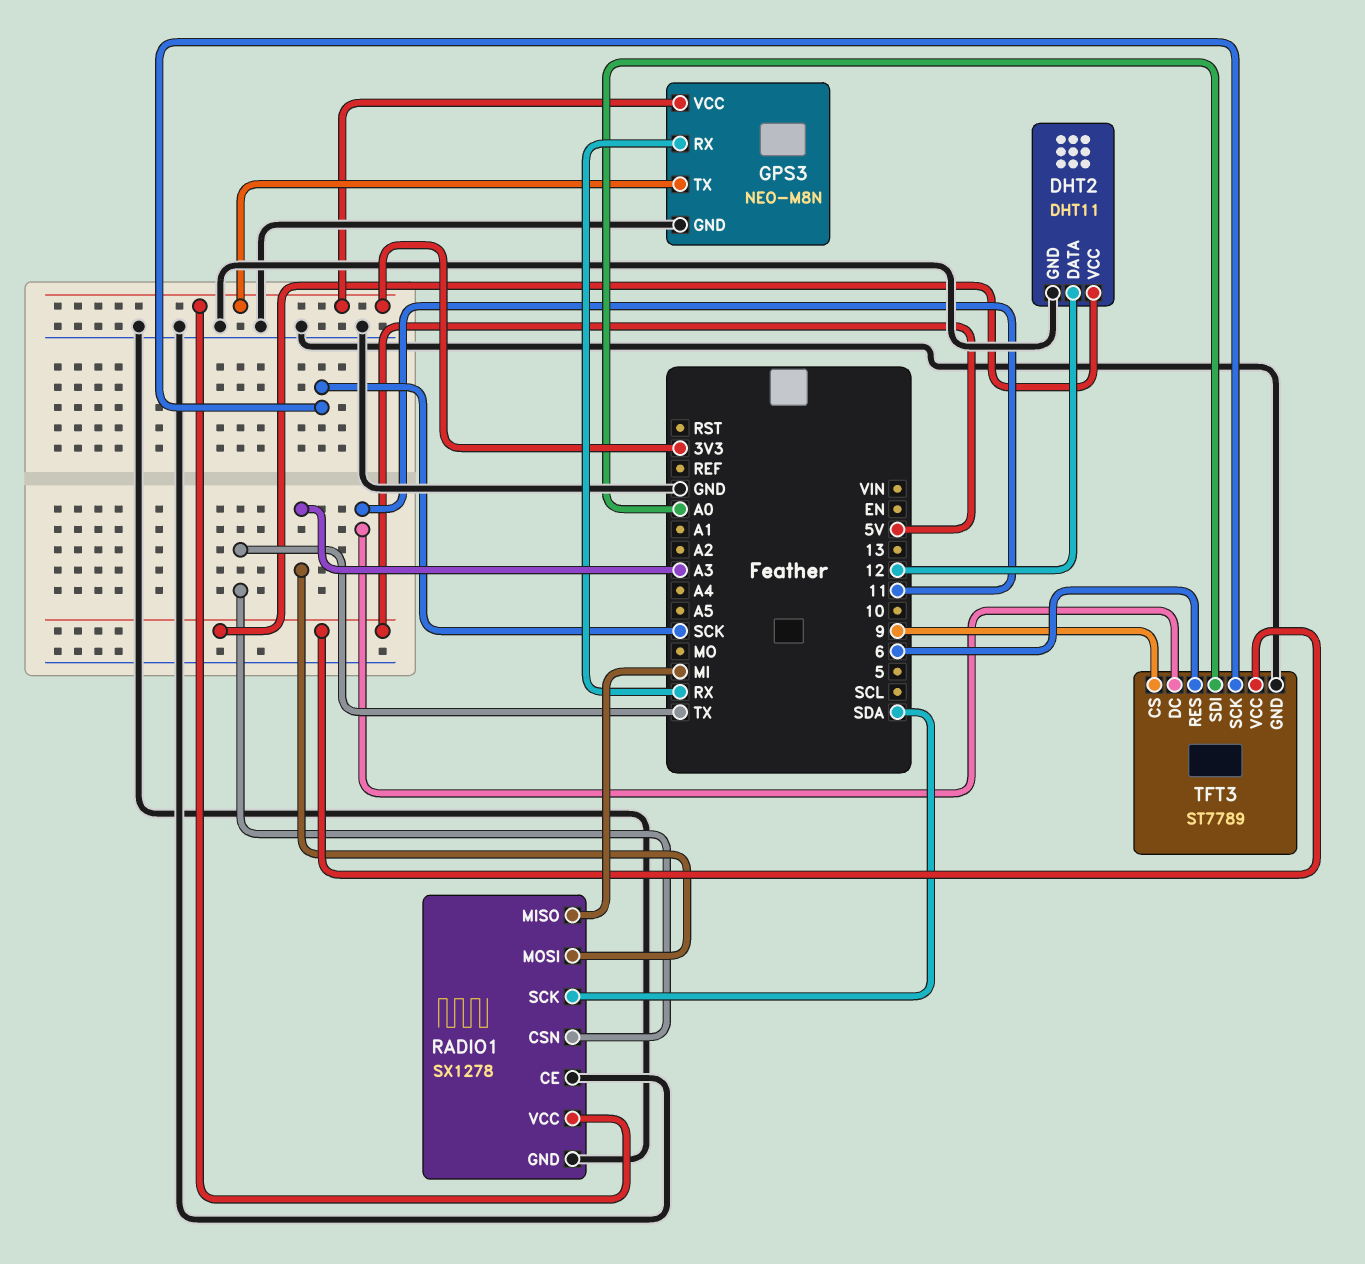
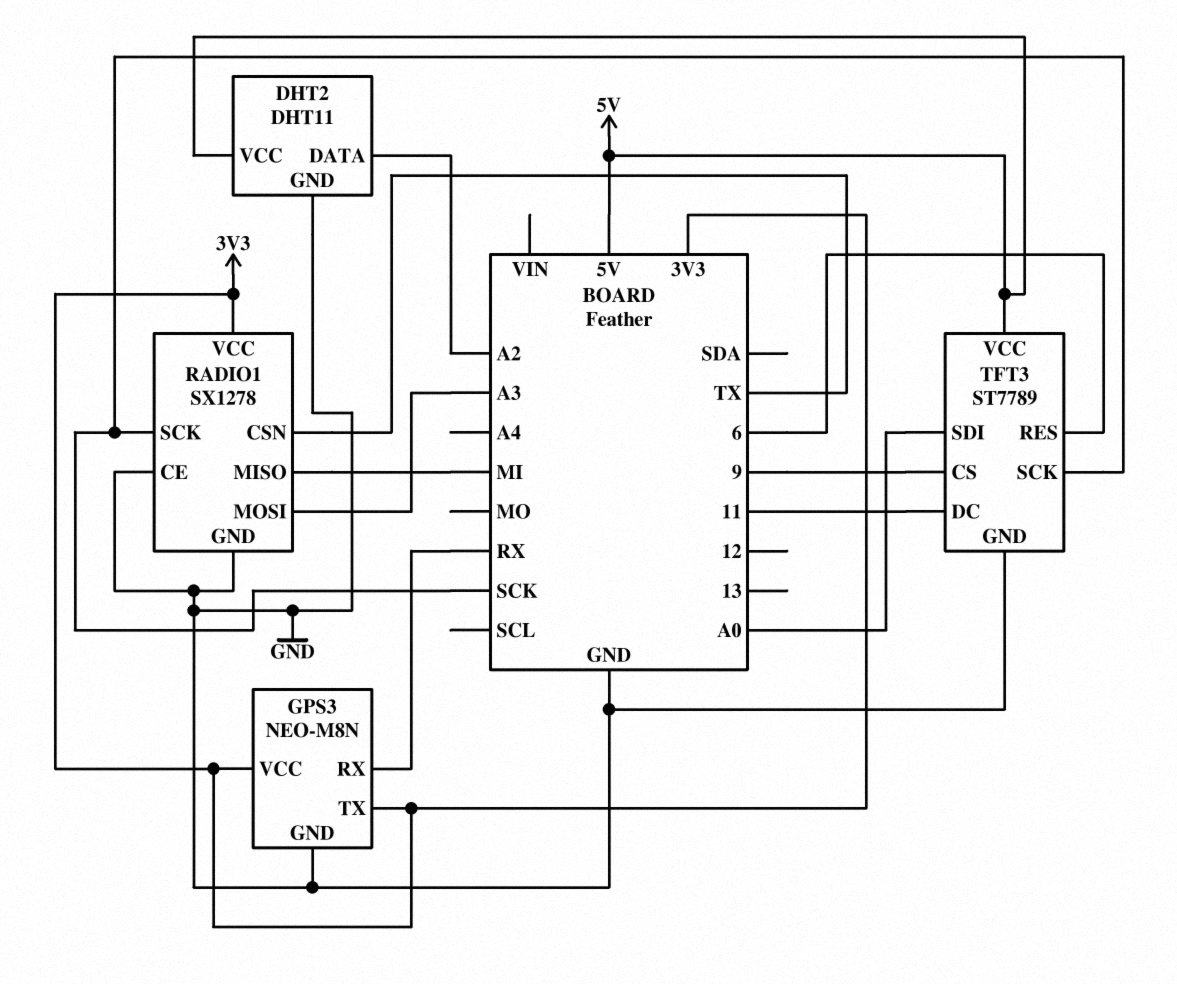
DHT2 pin DATA: 12 -> A2
RADIO1 pin SCK: SDA -> SCK

